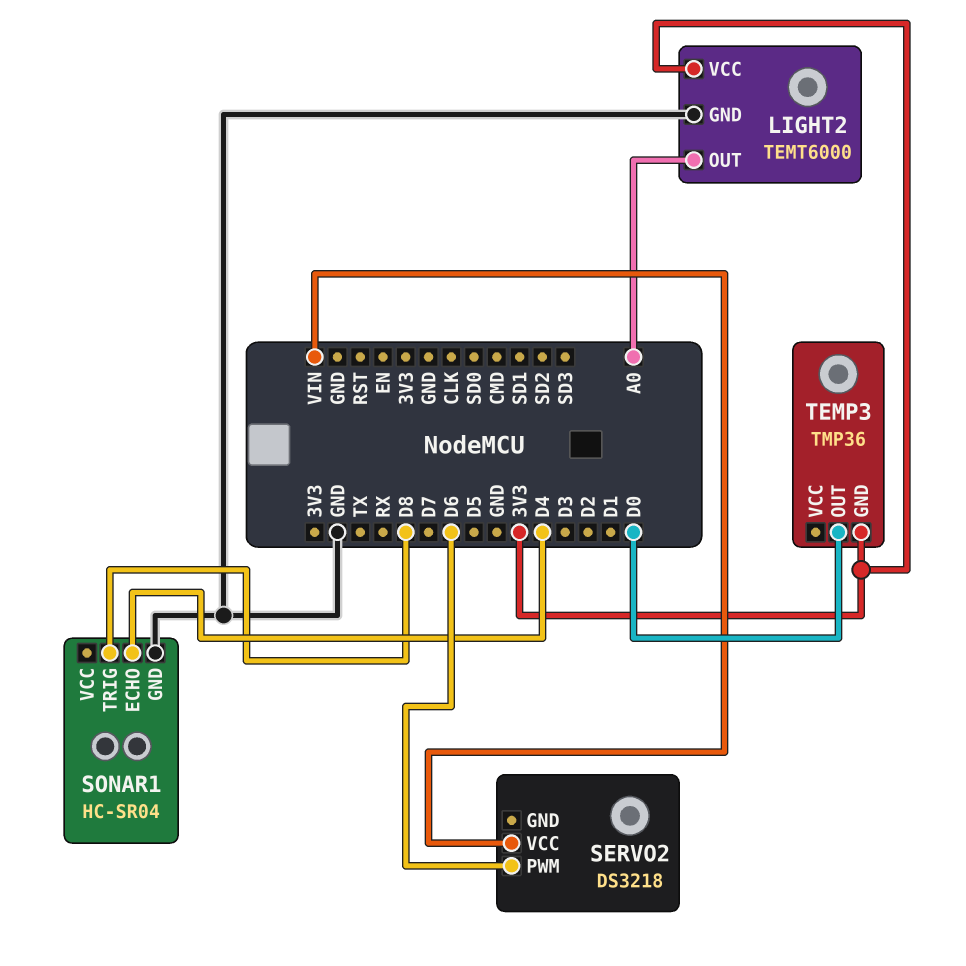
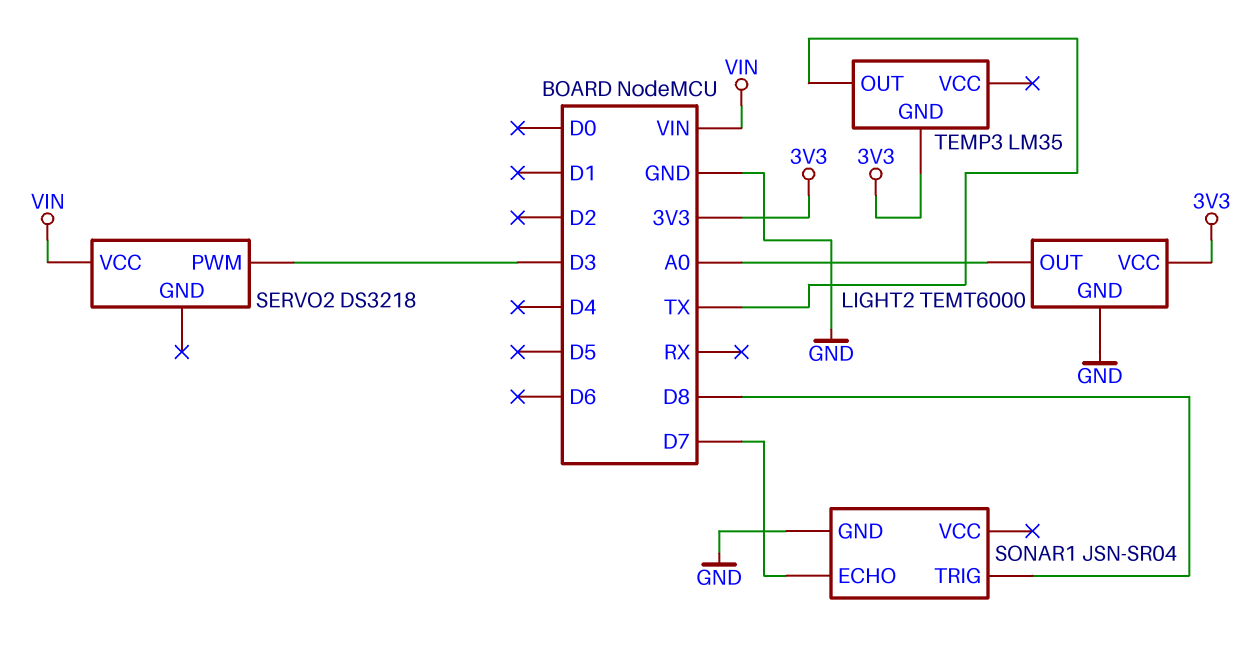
SERVO2 pin PWM: D6 -> D3
SONAR1: HC-SR04 -> JSN-SR04
SONAR1 pin ECHO: D4 -> D7
TEMP3: TMP36 -> LM35
TEMP3 pin OUT: D0 -> TX

